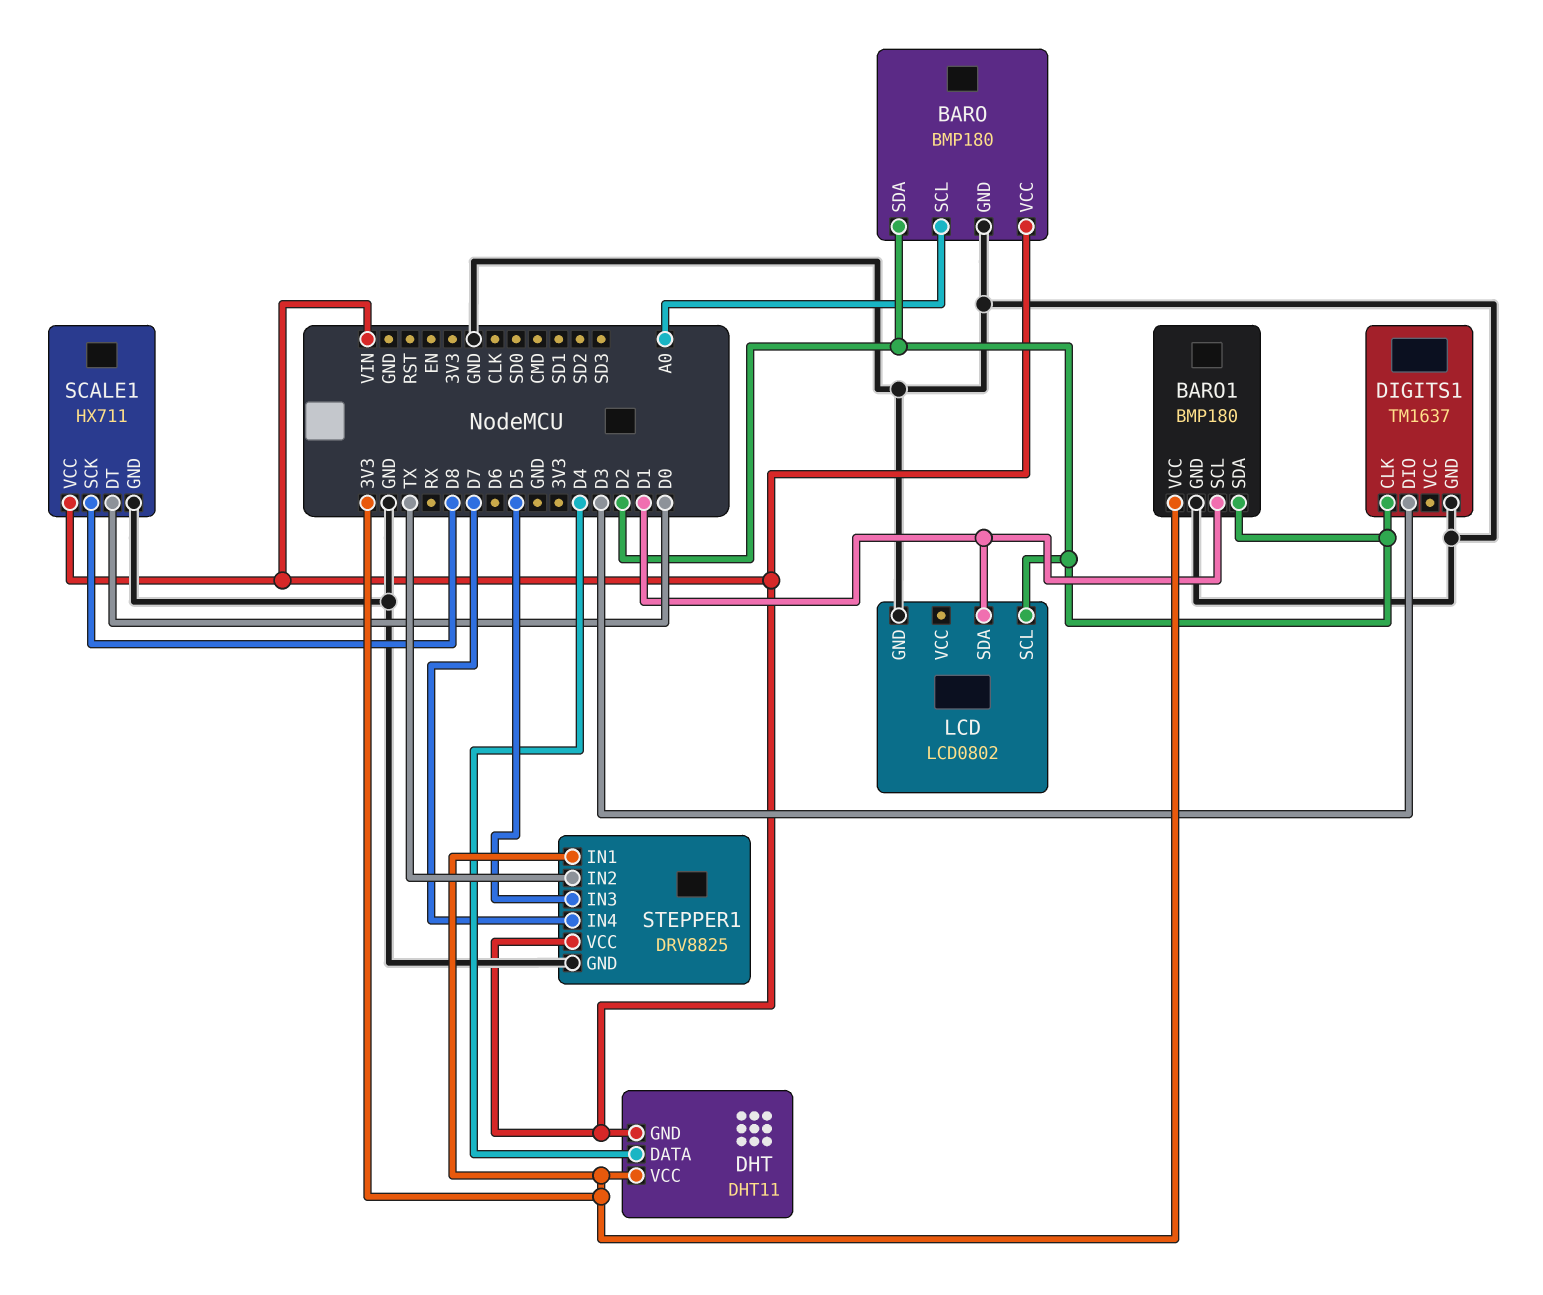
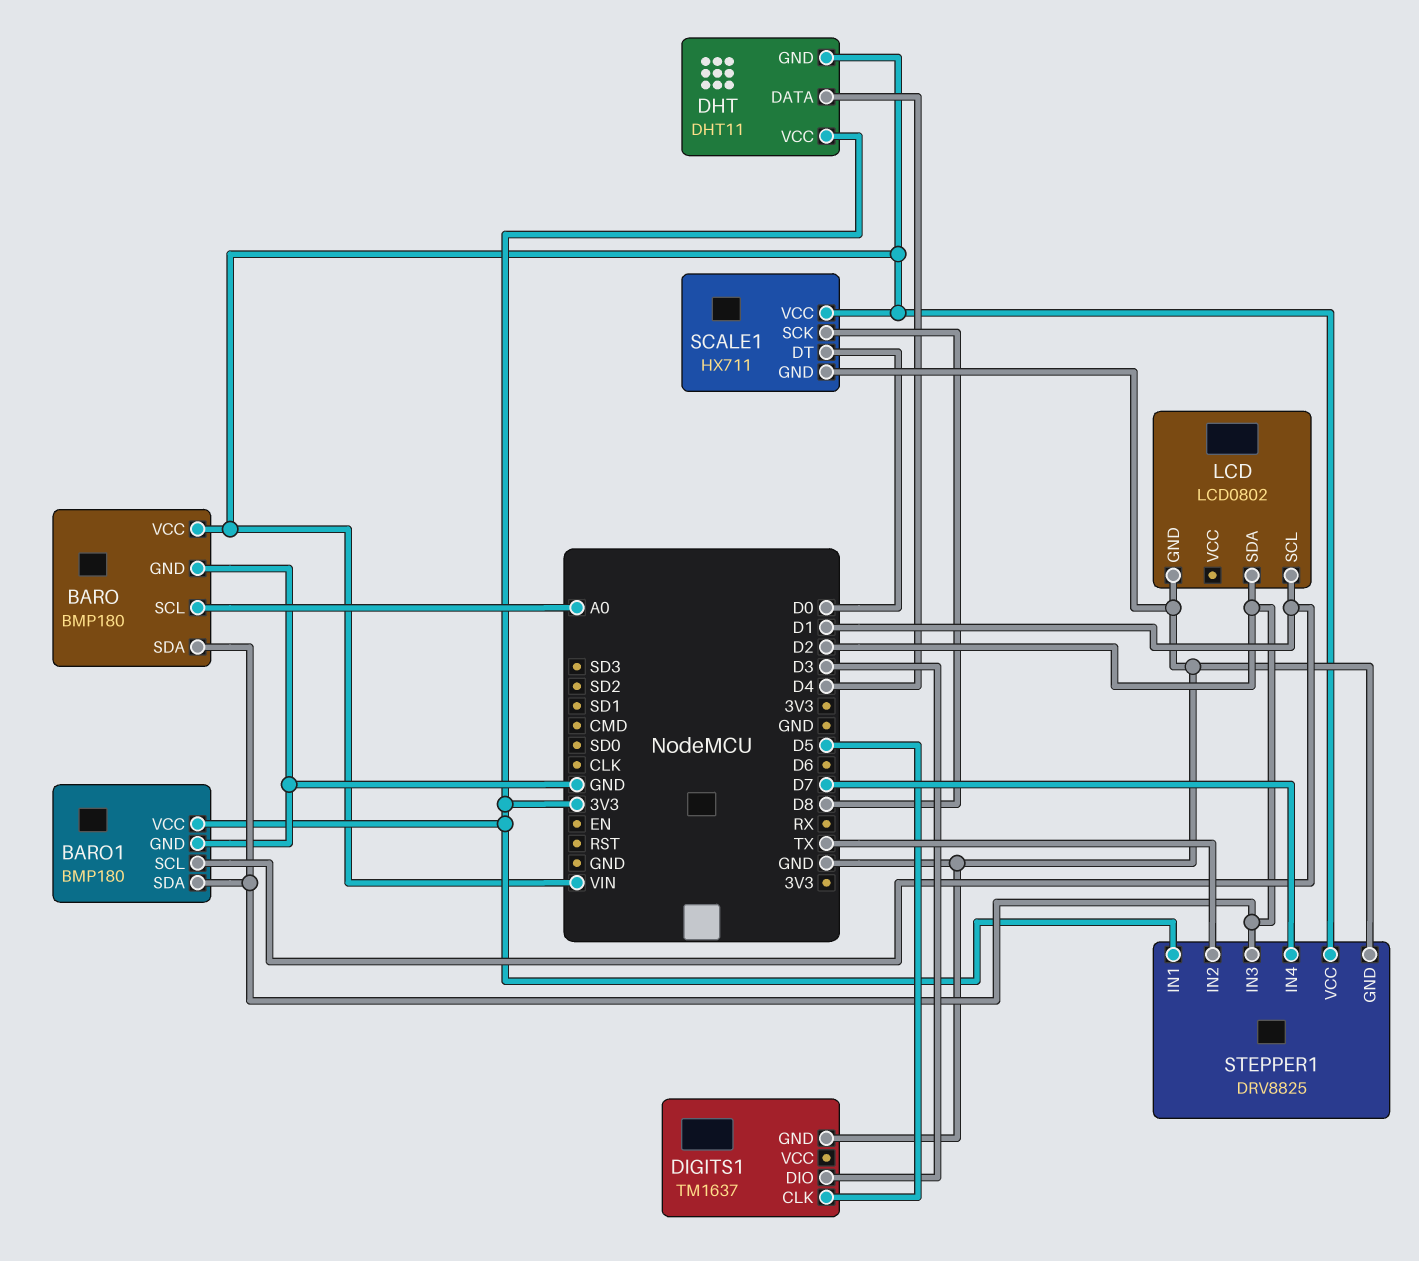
DIGITS1 pin CLK: D2 -> D5
LCD pin SCL: D2 -> D1
LCD pin SDA: D1 -> D2
STEPPER1 pin IN3: D5 -> D2

